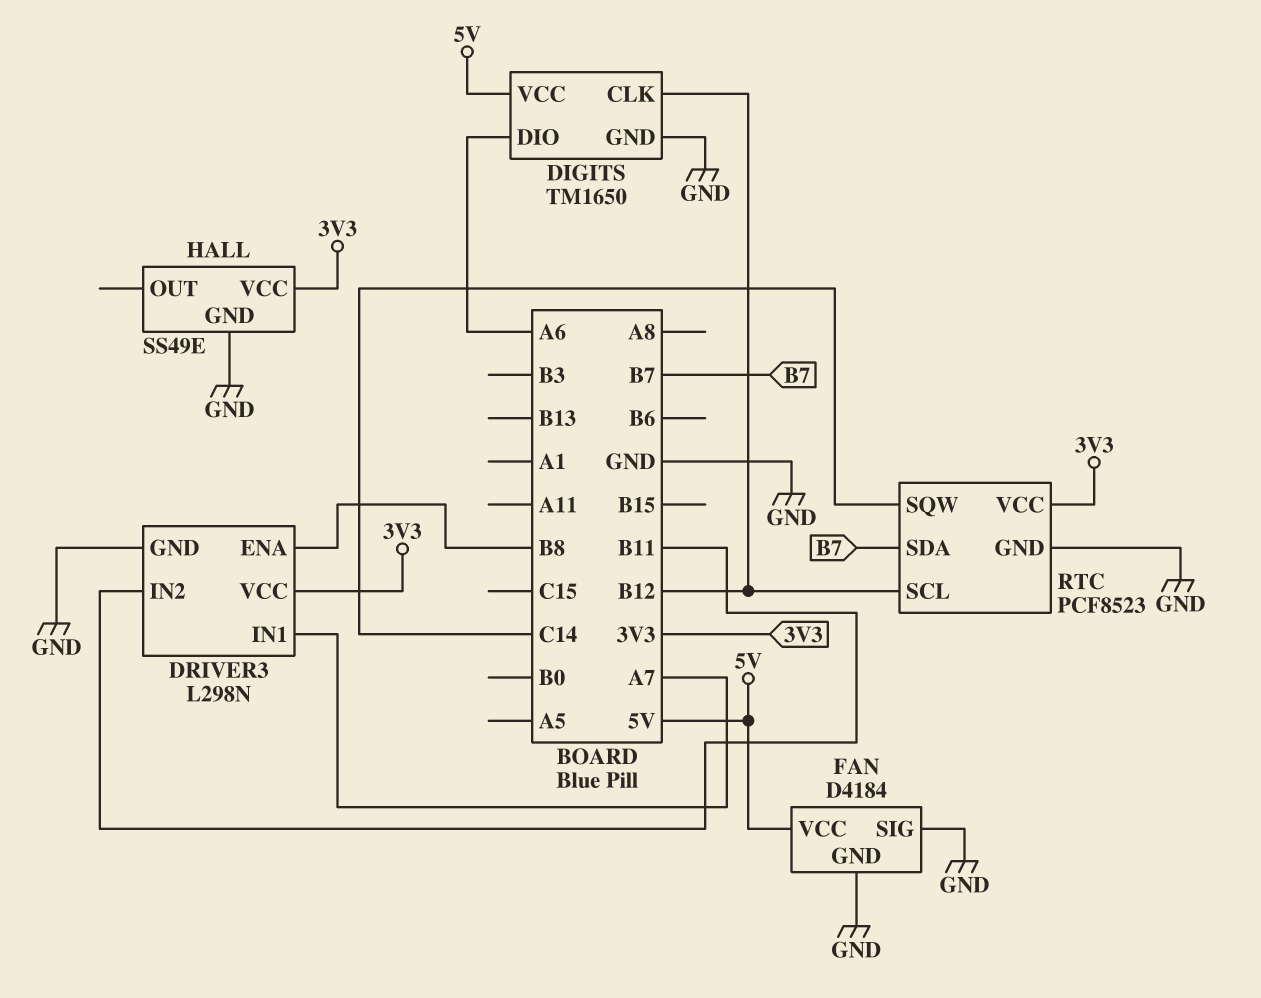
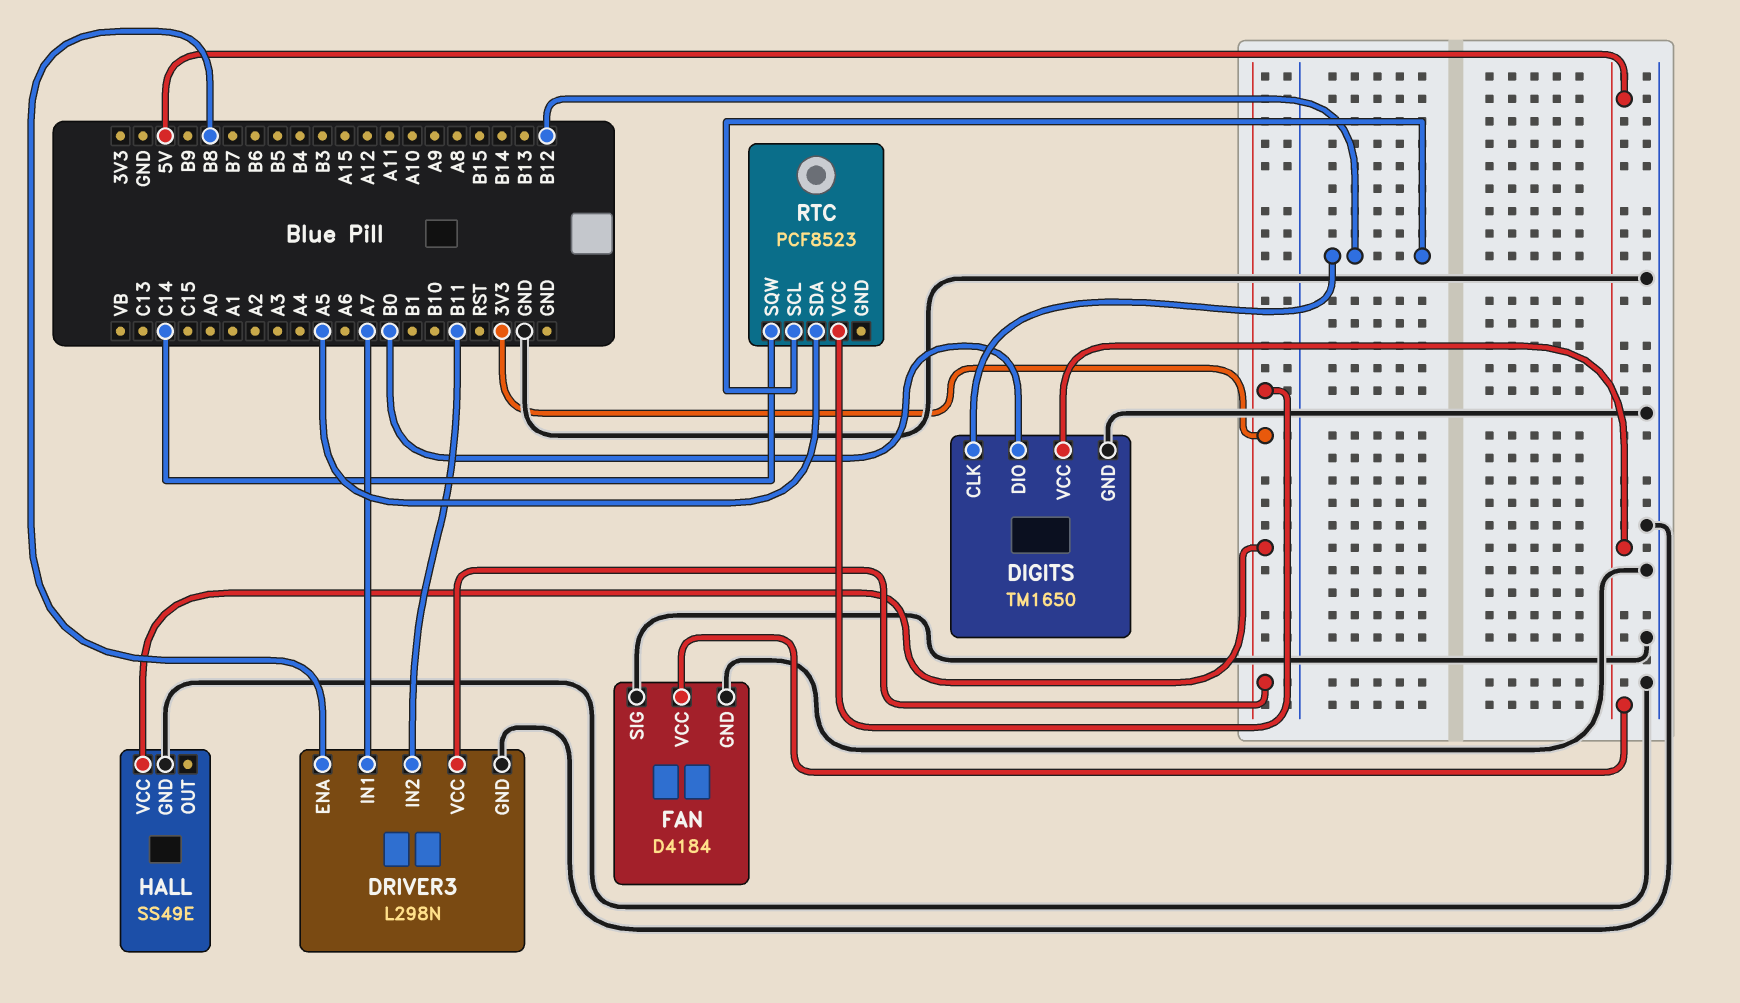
DIGITS pin DIO: A6 -> B0
RTC pin GND: GND -> none
RTC pin SDA: B7 -> A5

